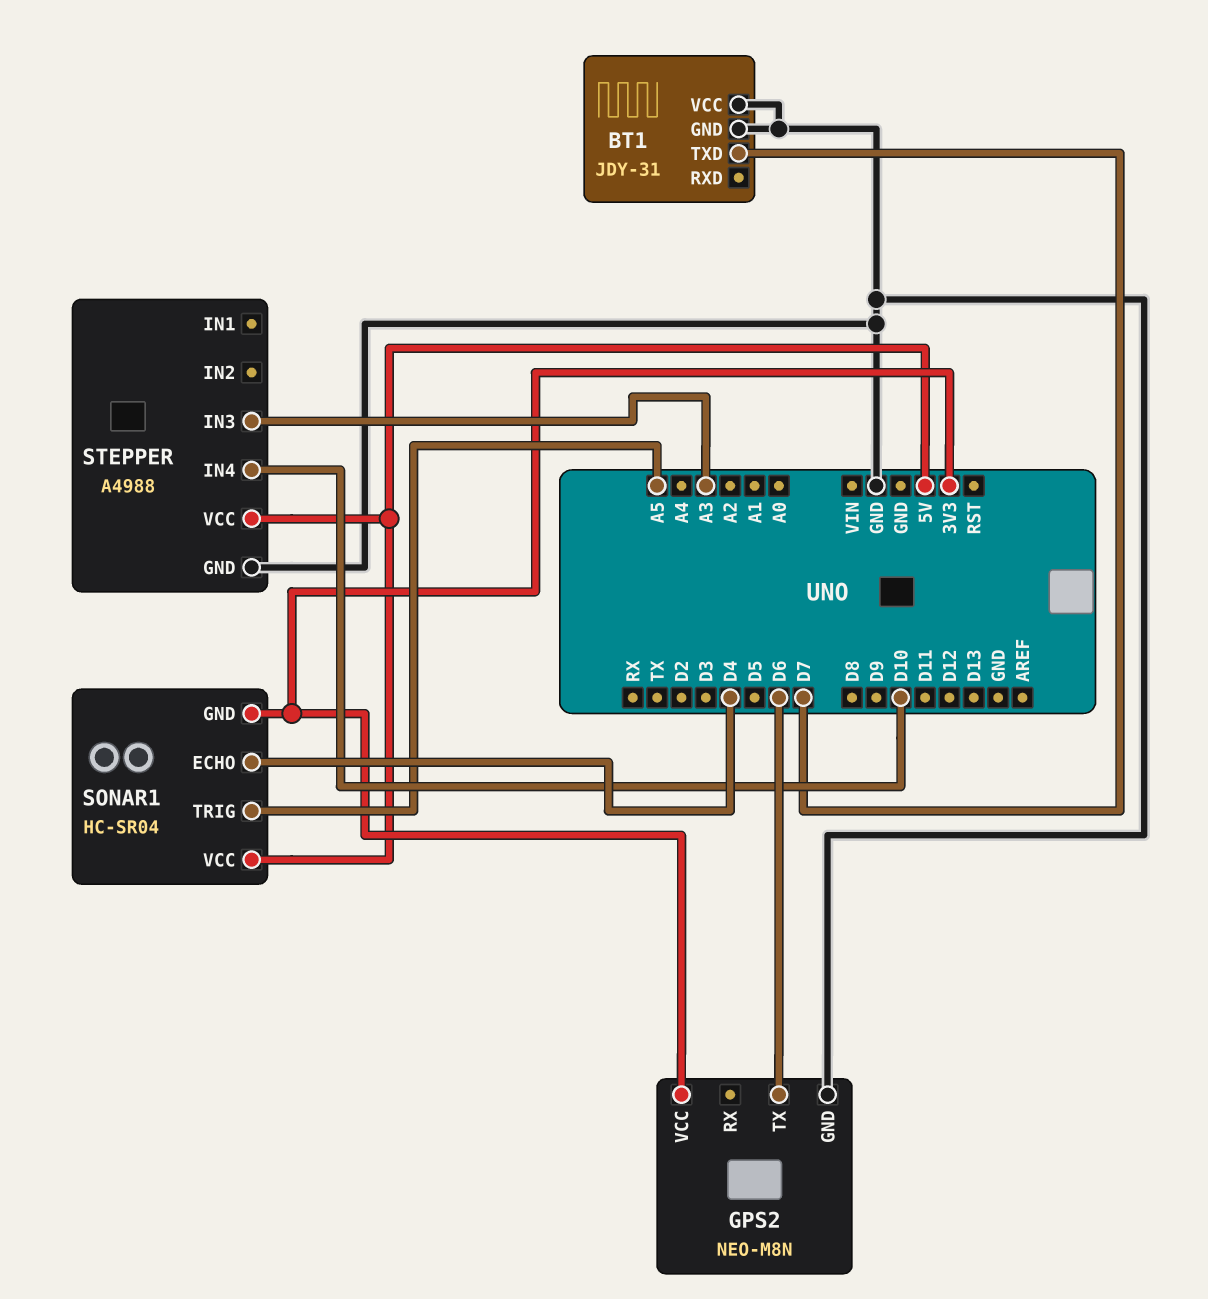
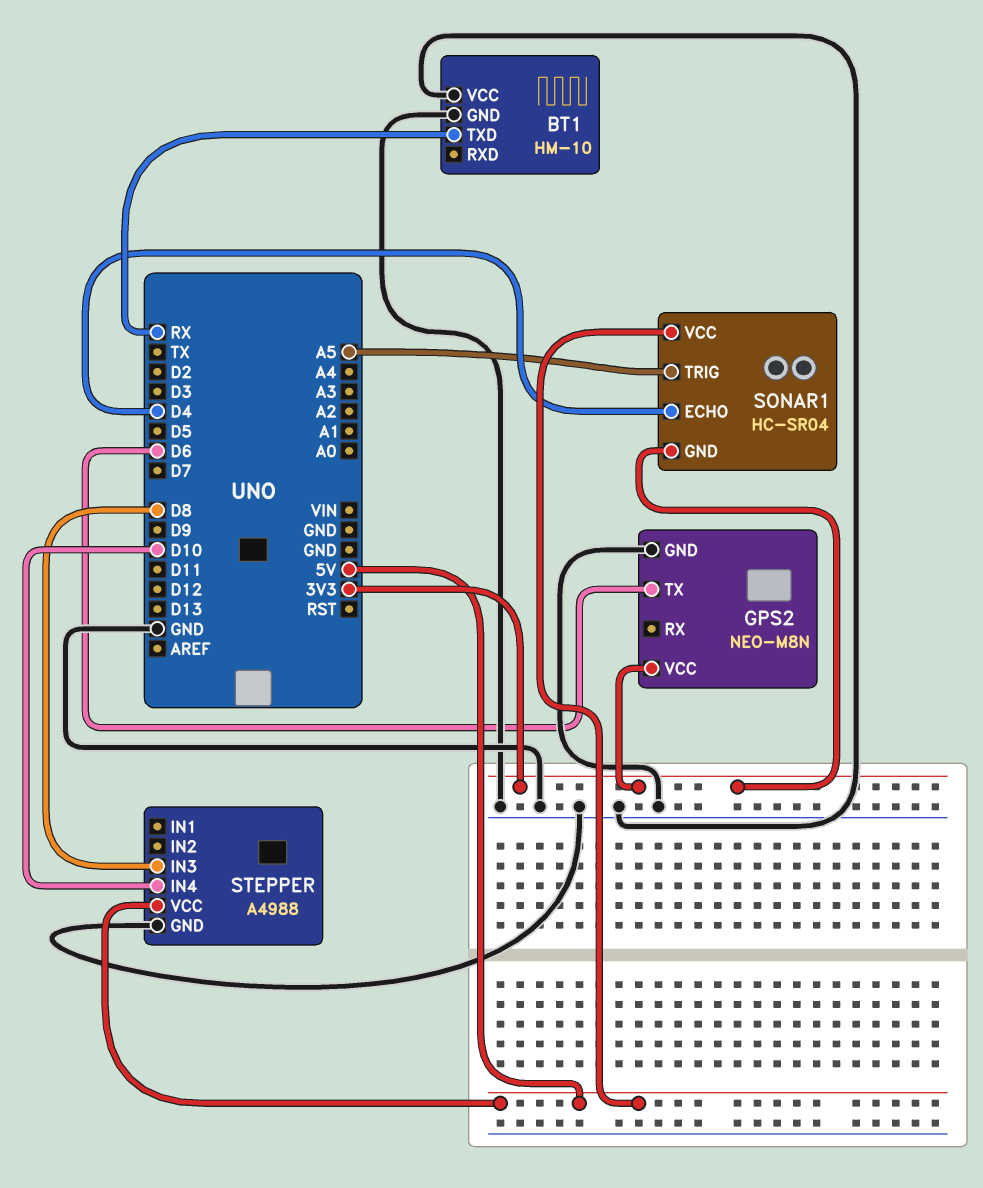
BT1: JDY-31 -> HM-10
BT1 pin TXD: D7 -> RX
STEPPER pin IN3: A3 -> D8

